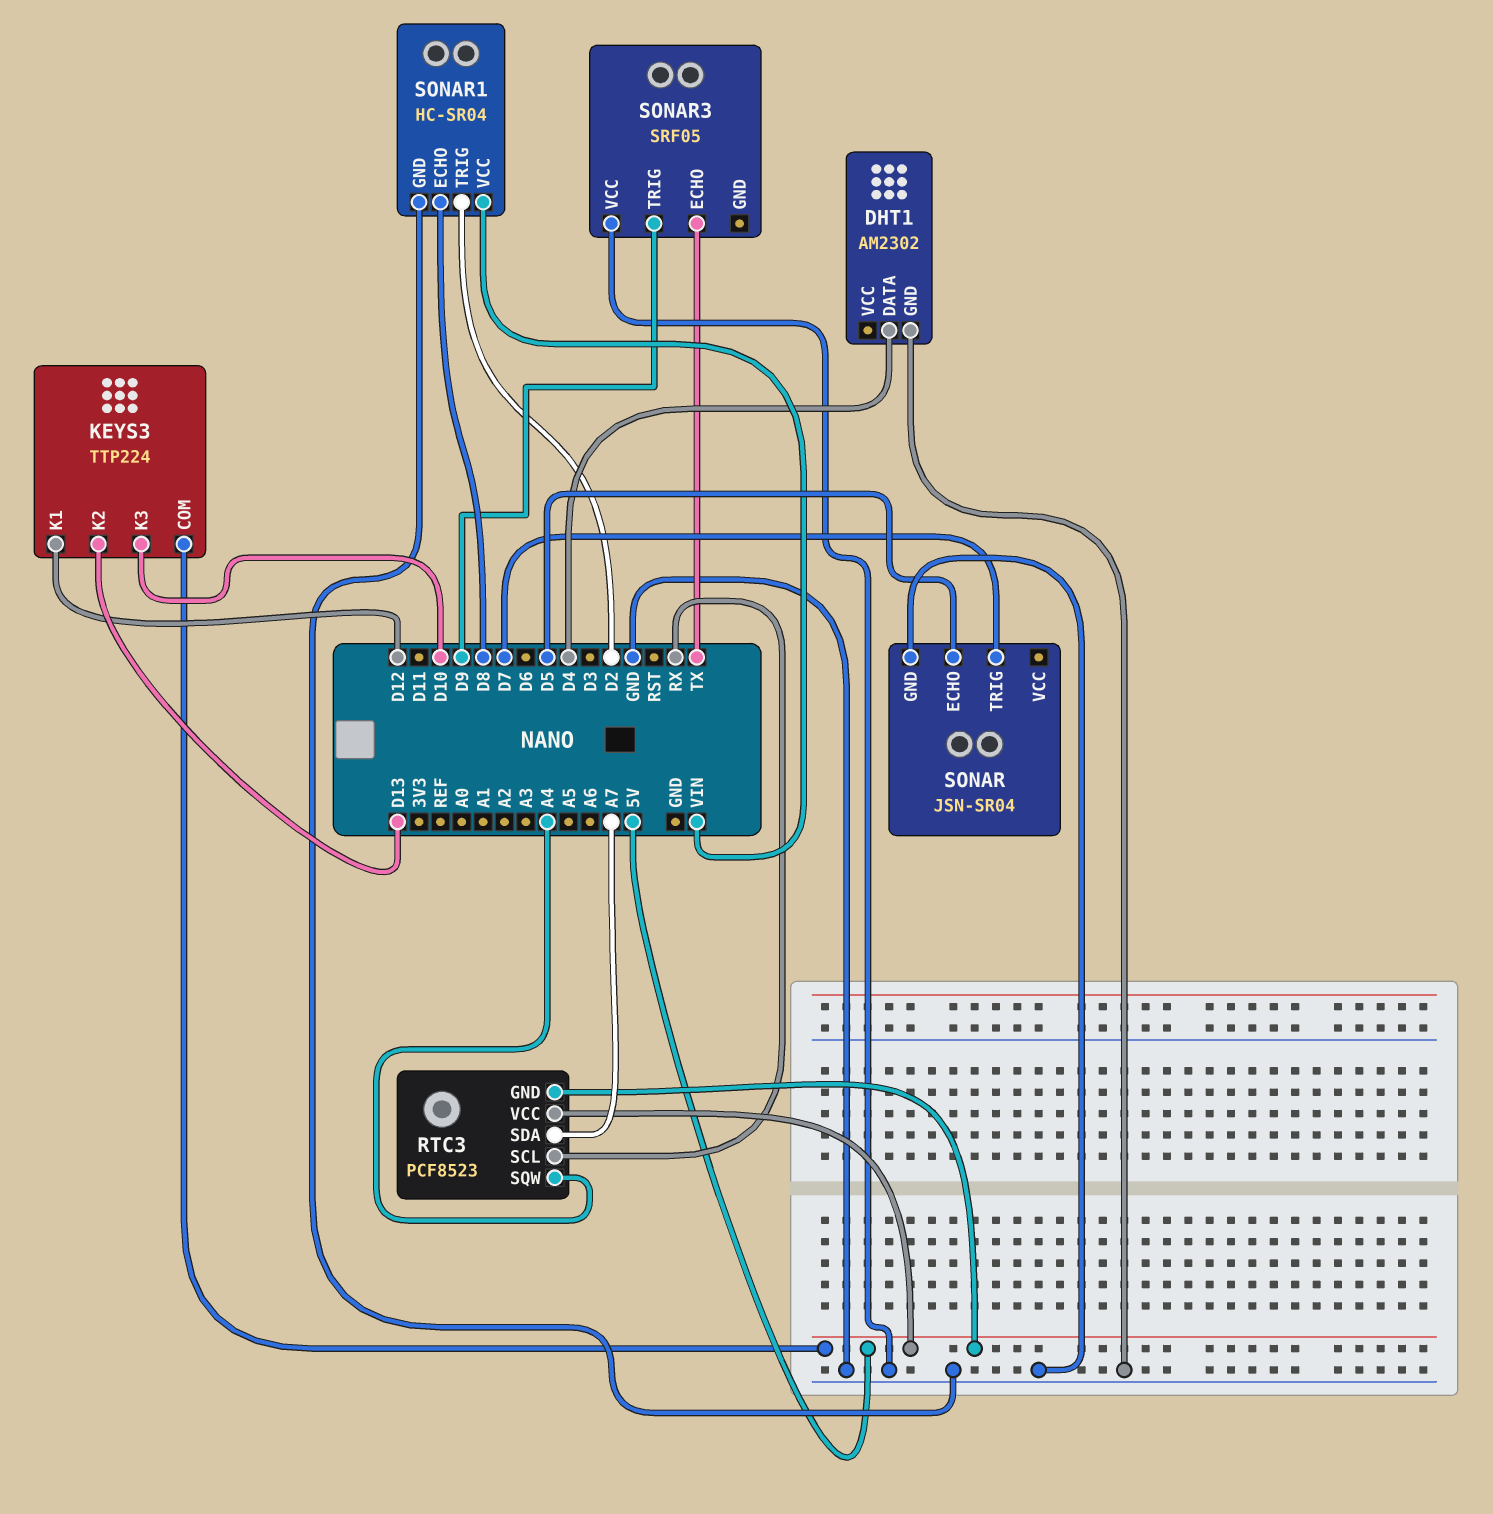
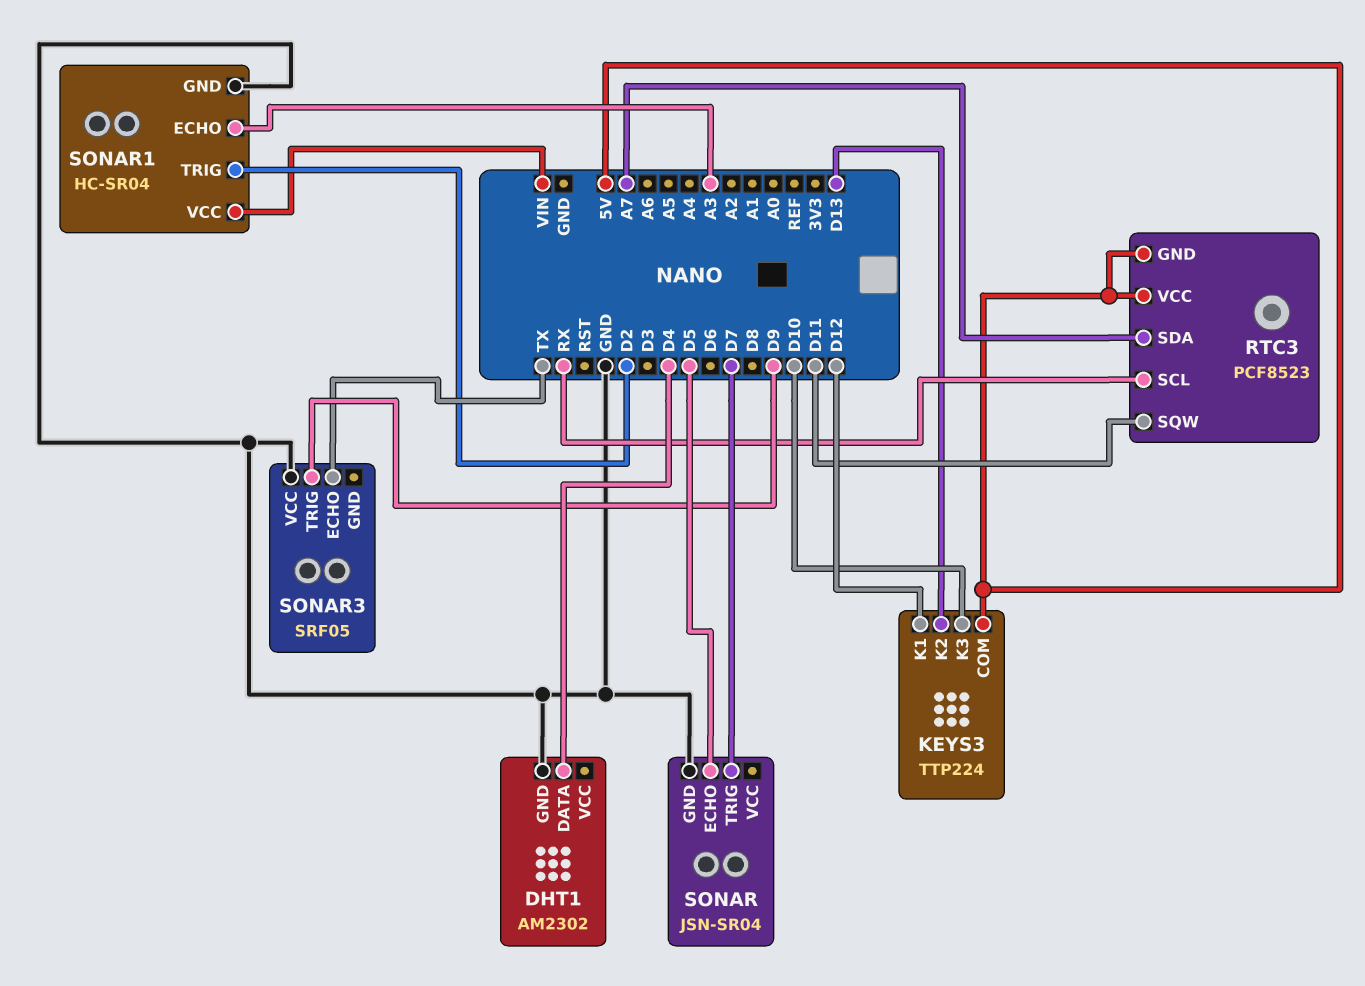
RTC3 pin SQW: A4 -> D11
SONAR1 pin ECHO: D8 -> A3

